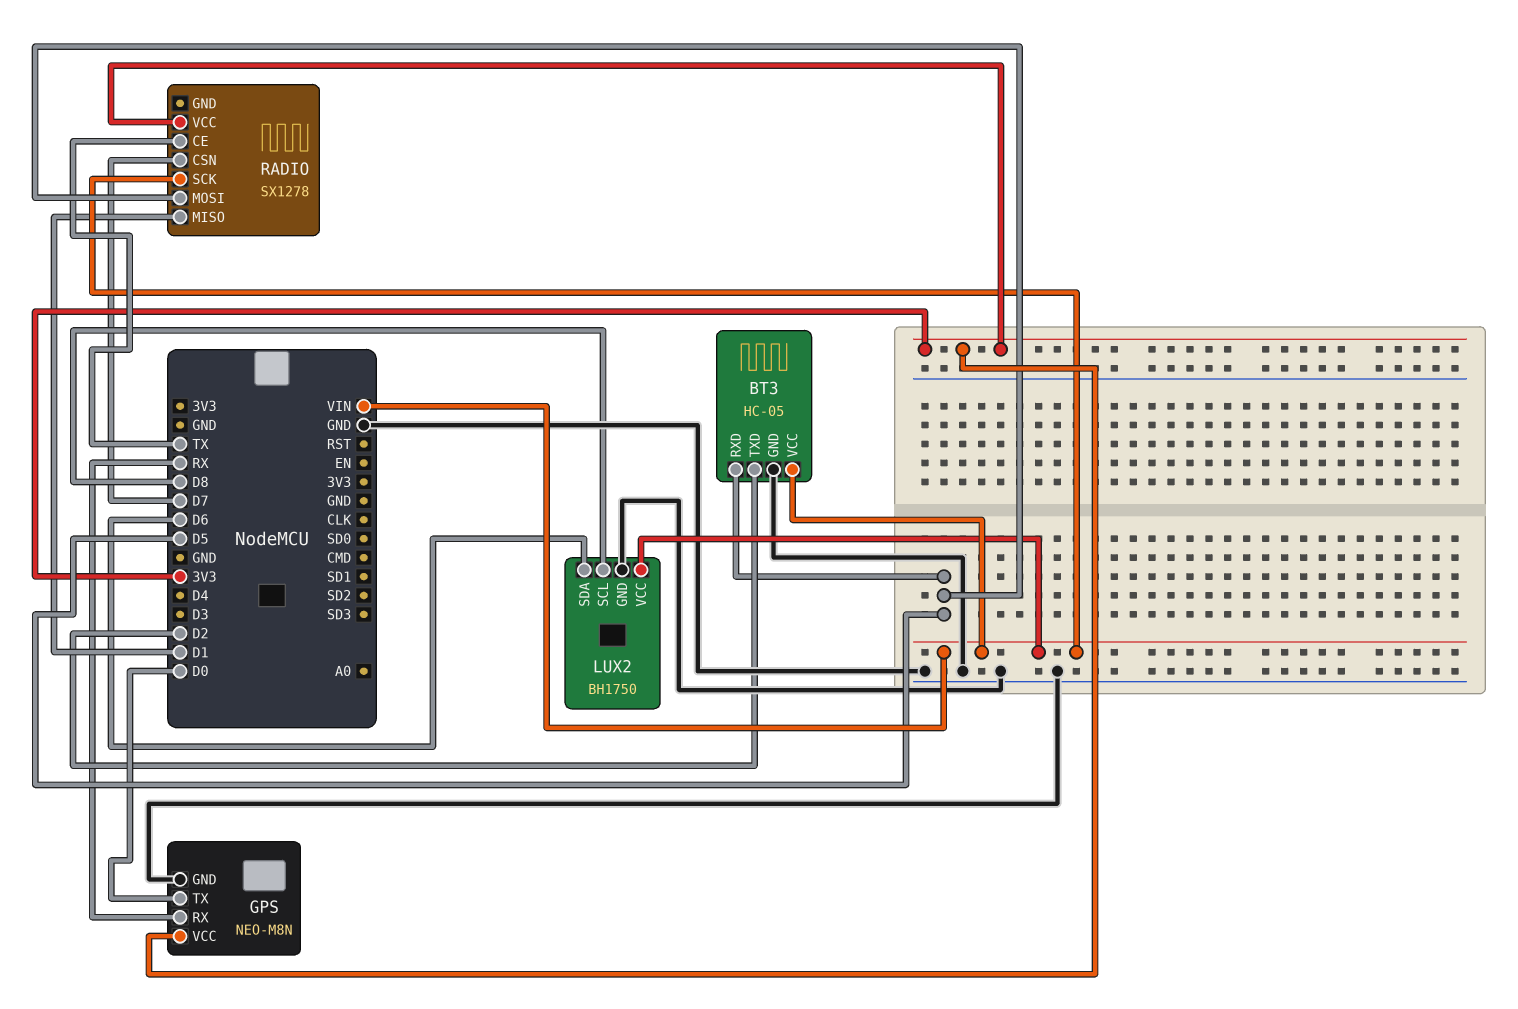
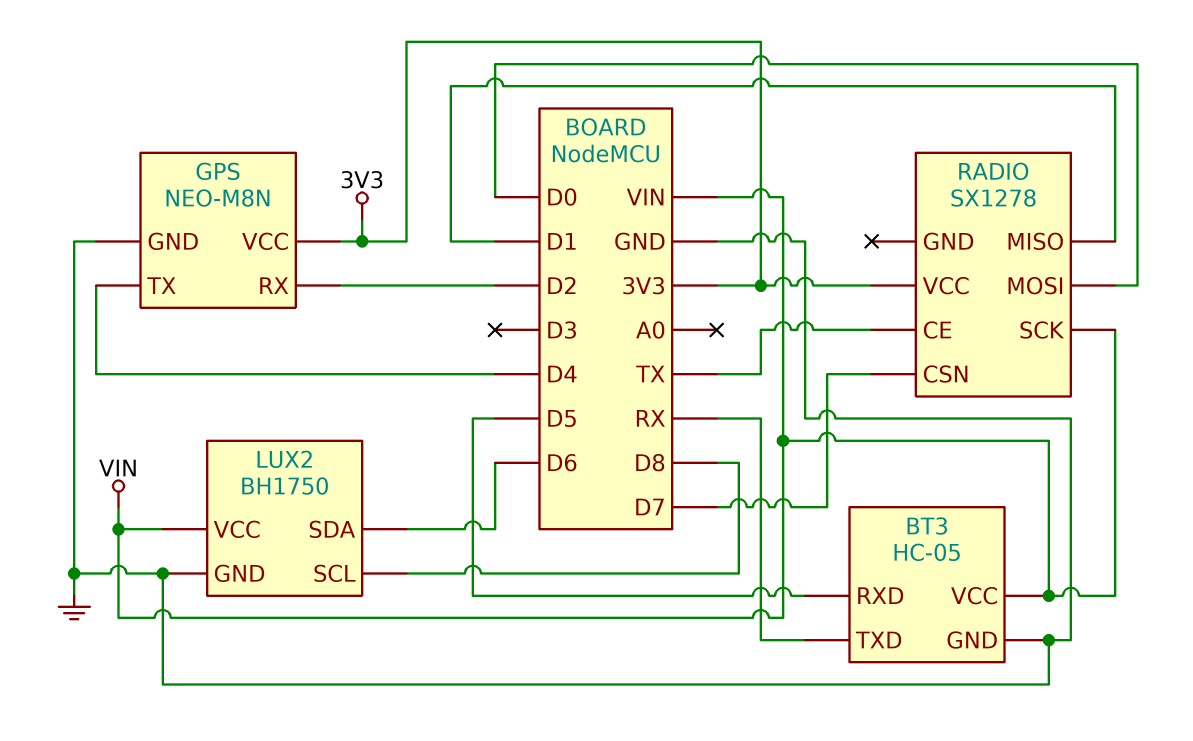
BT3 pin TXD: D2 -> RX
GPS pin RX: RX -> D2
GPS pin TX: D0 -> D4
RADIO pin MOSI: D5 -> D0

